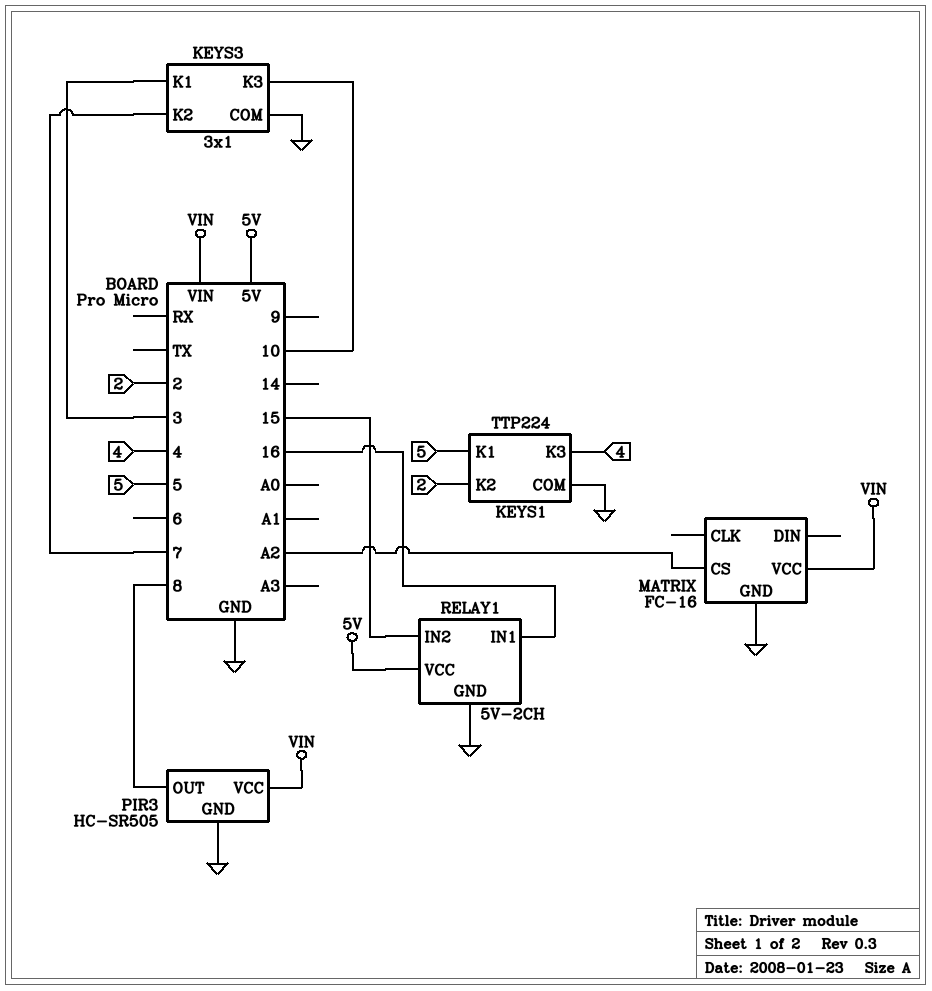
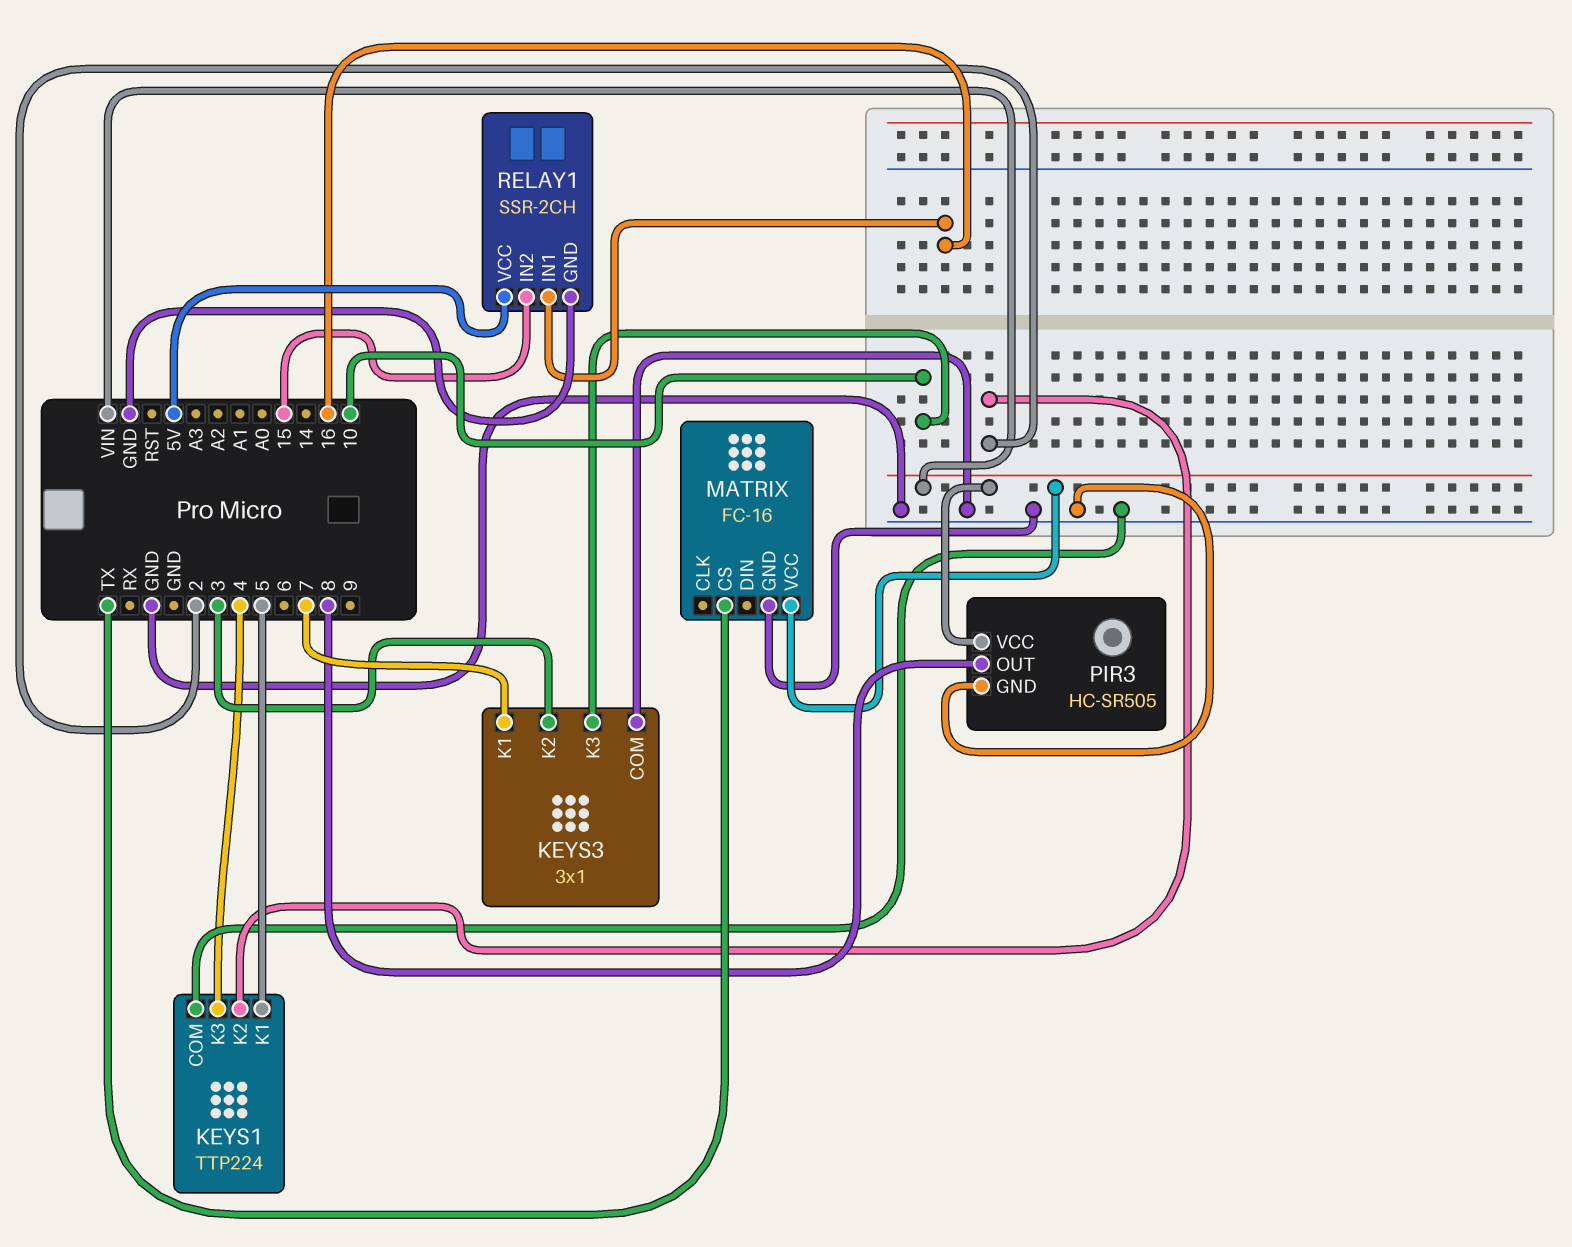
KEYS3 pin K1: 3 -> 7
KEYS3 pin K2: 7 -> 3
MATRIX pin CS: A2 -> TX
RELAY1: 5V-2CH -> SSR-2CH

